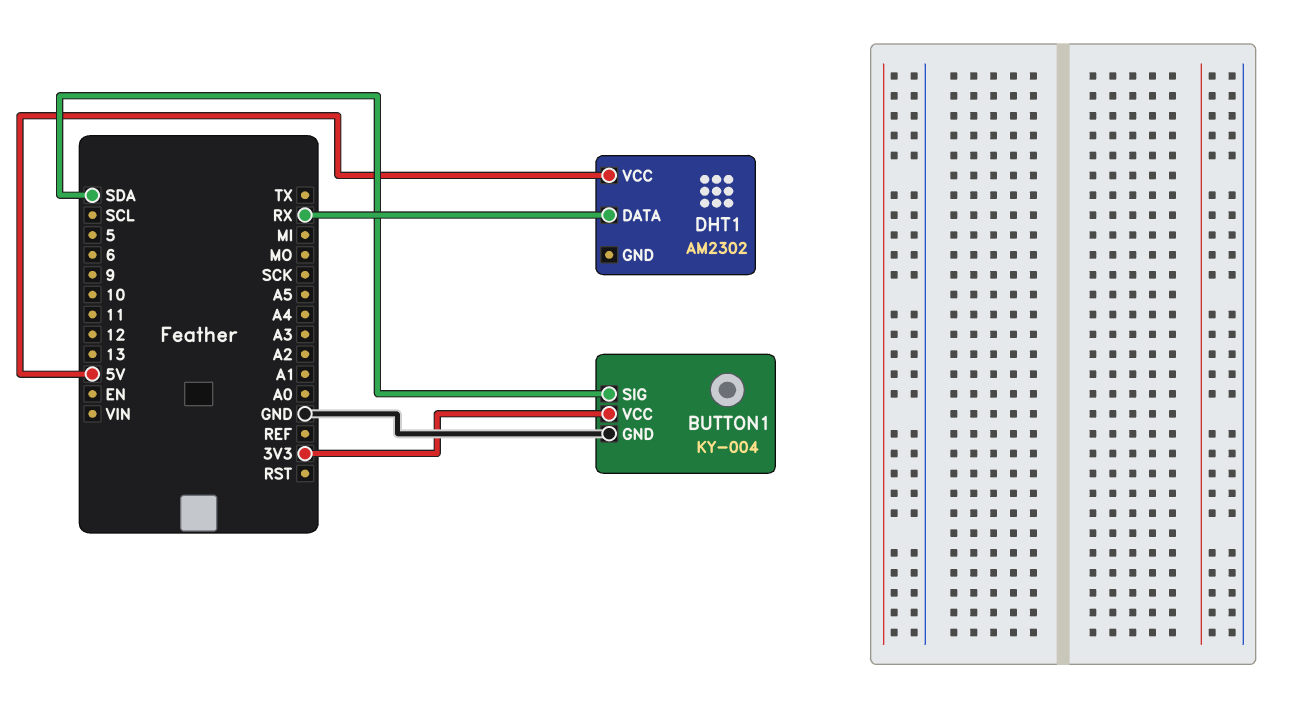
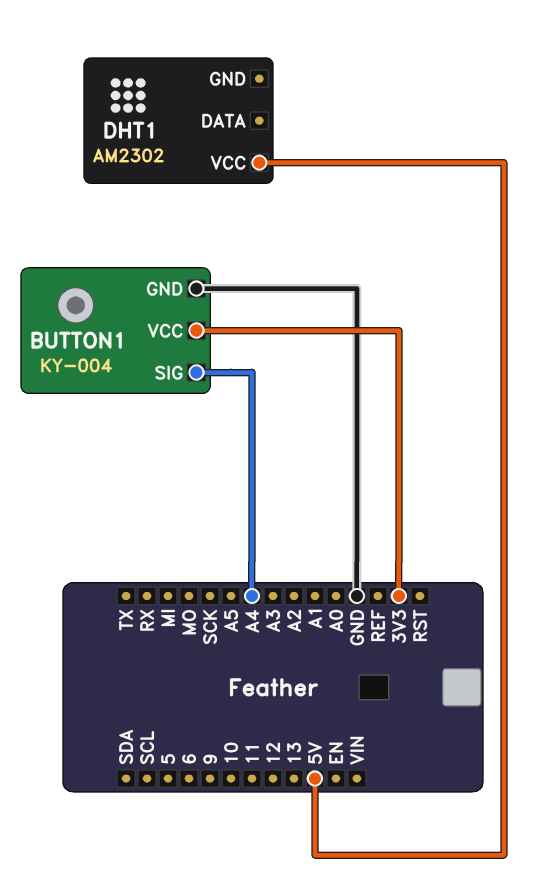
BUTTON1 pin SIG: SDA -> A4
DHT1 pin DATA: RX -> none

